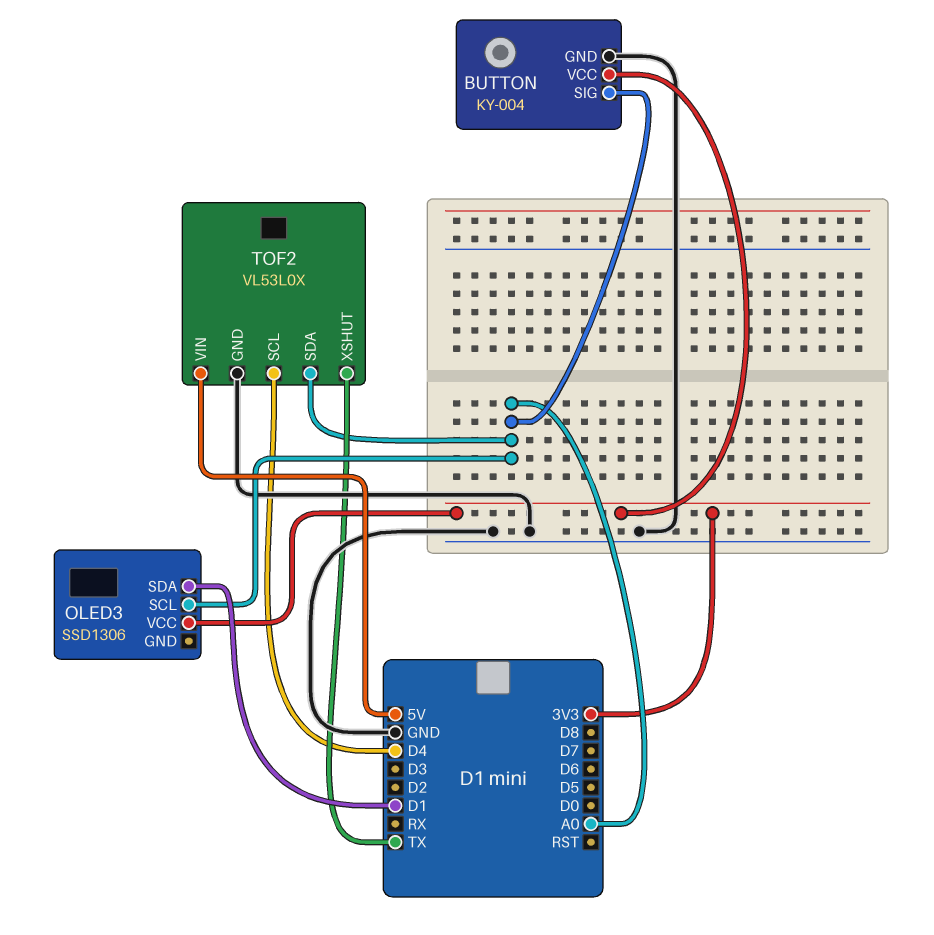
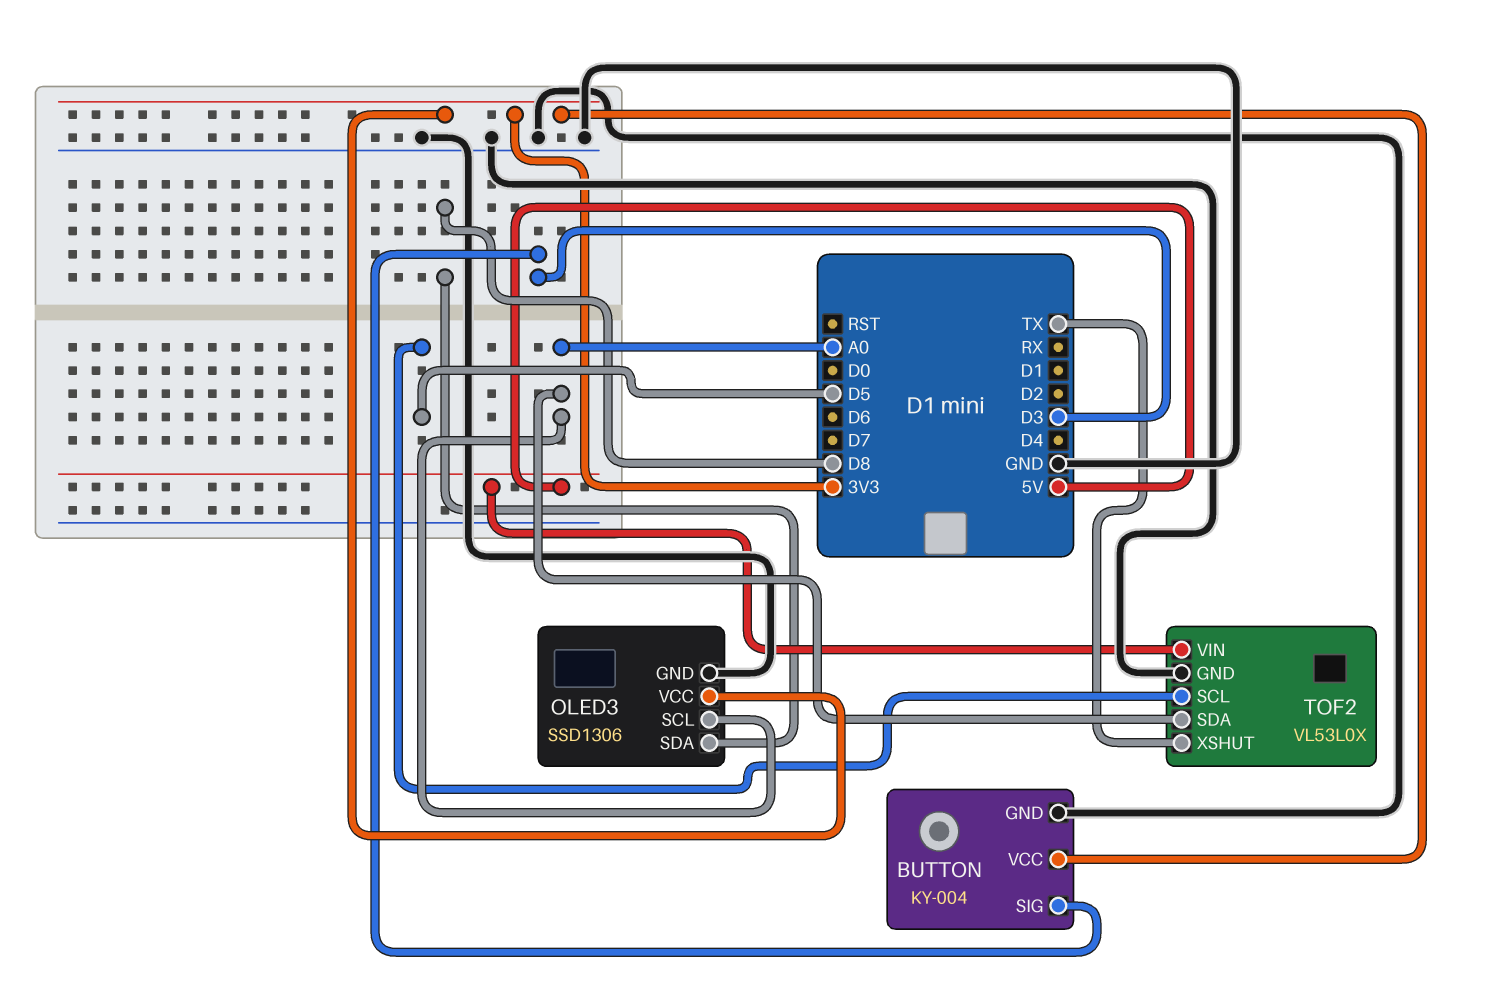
BUTTON pin SIG: A0 -> D3
OLED3 pin GND: none -> GND
OLED3 pin SDA: D1 -> D8
TOF2 pin SCL: D4 -> D5

